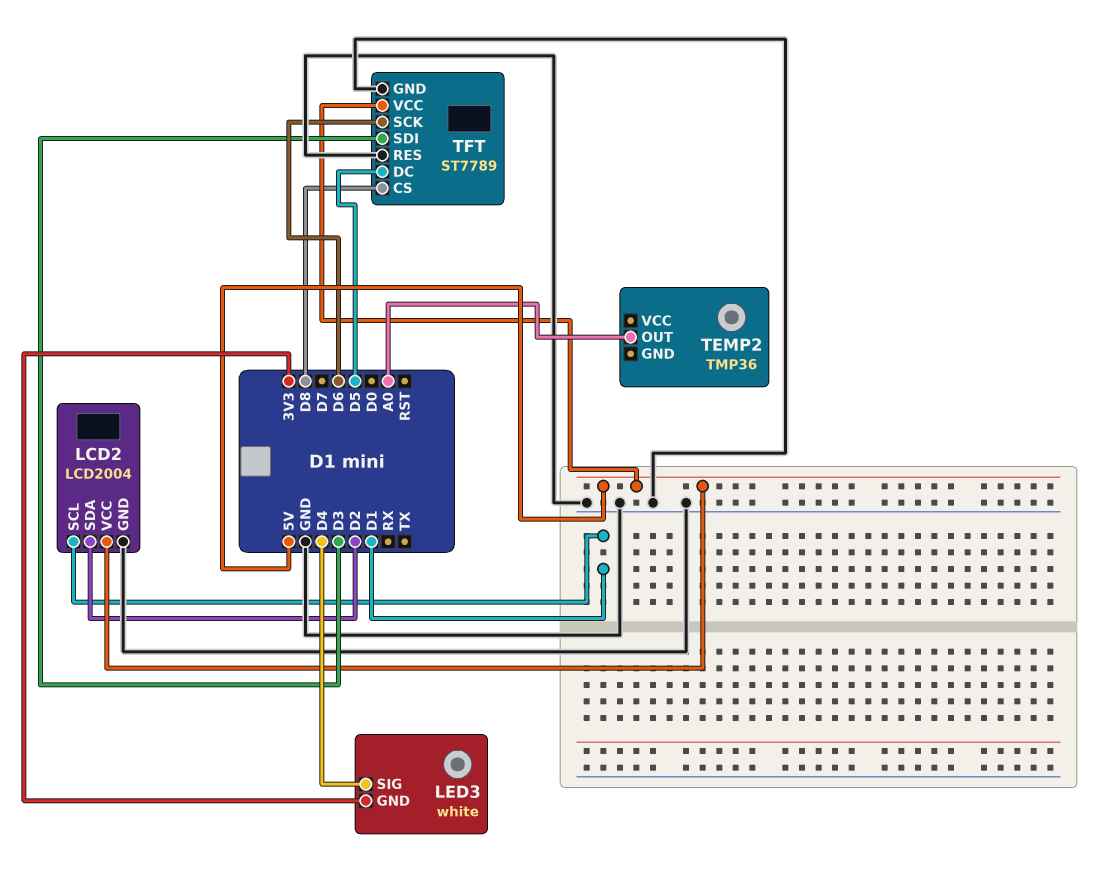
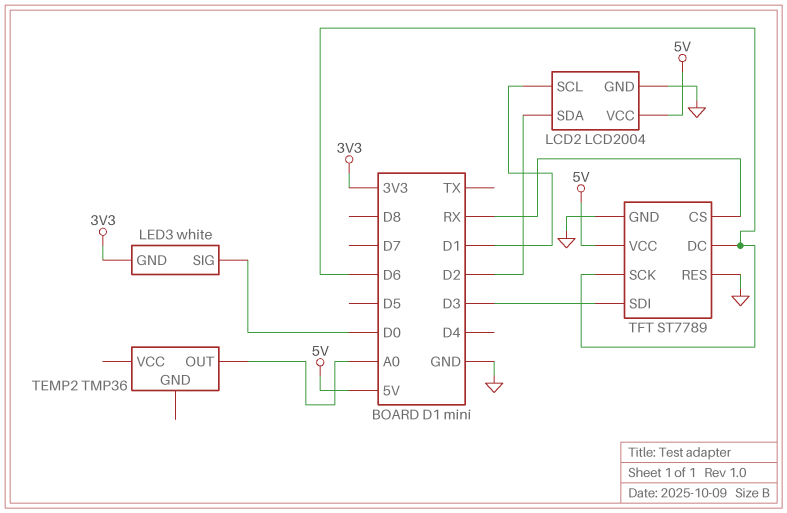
LED3 pin SIG: D4 -> D0
TFT pin CS: D8 -> RX
TFT pin DC: D5 -> D6

